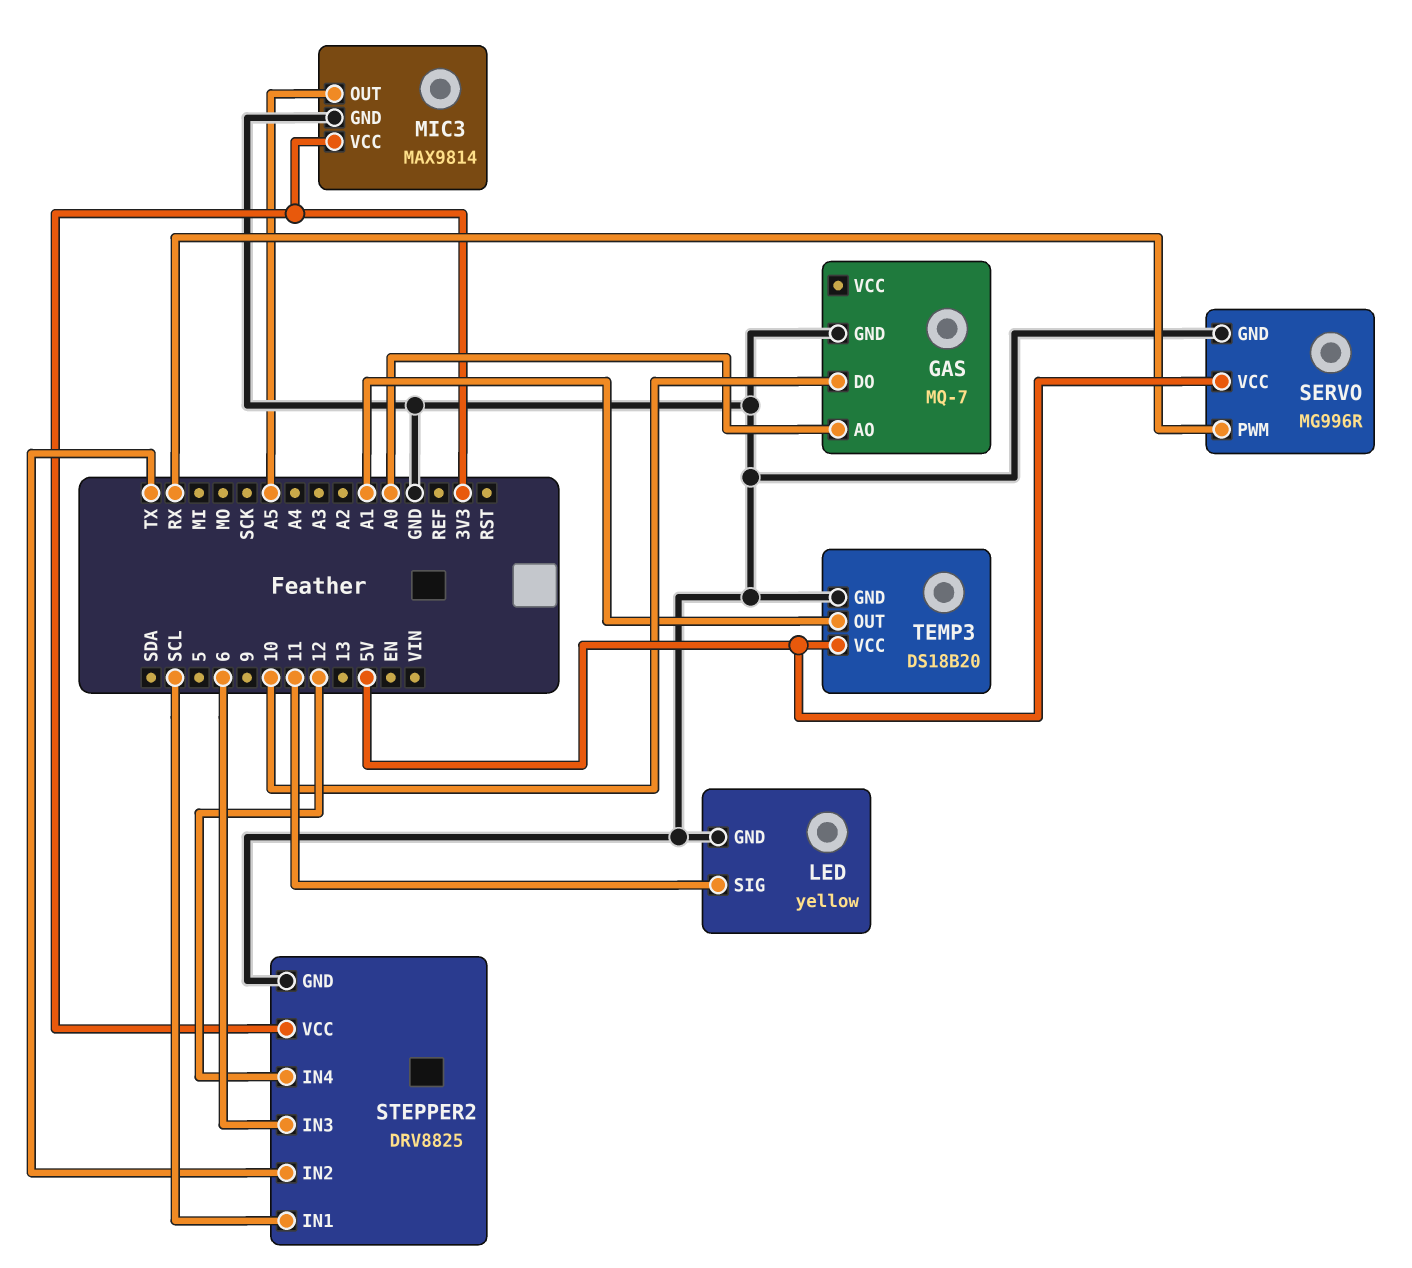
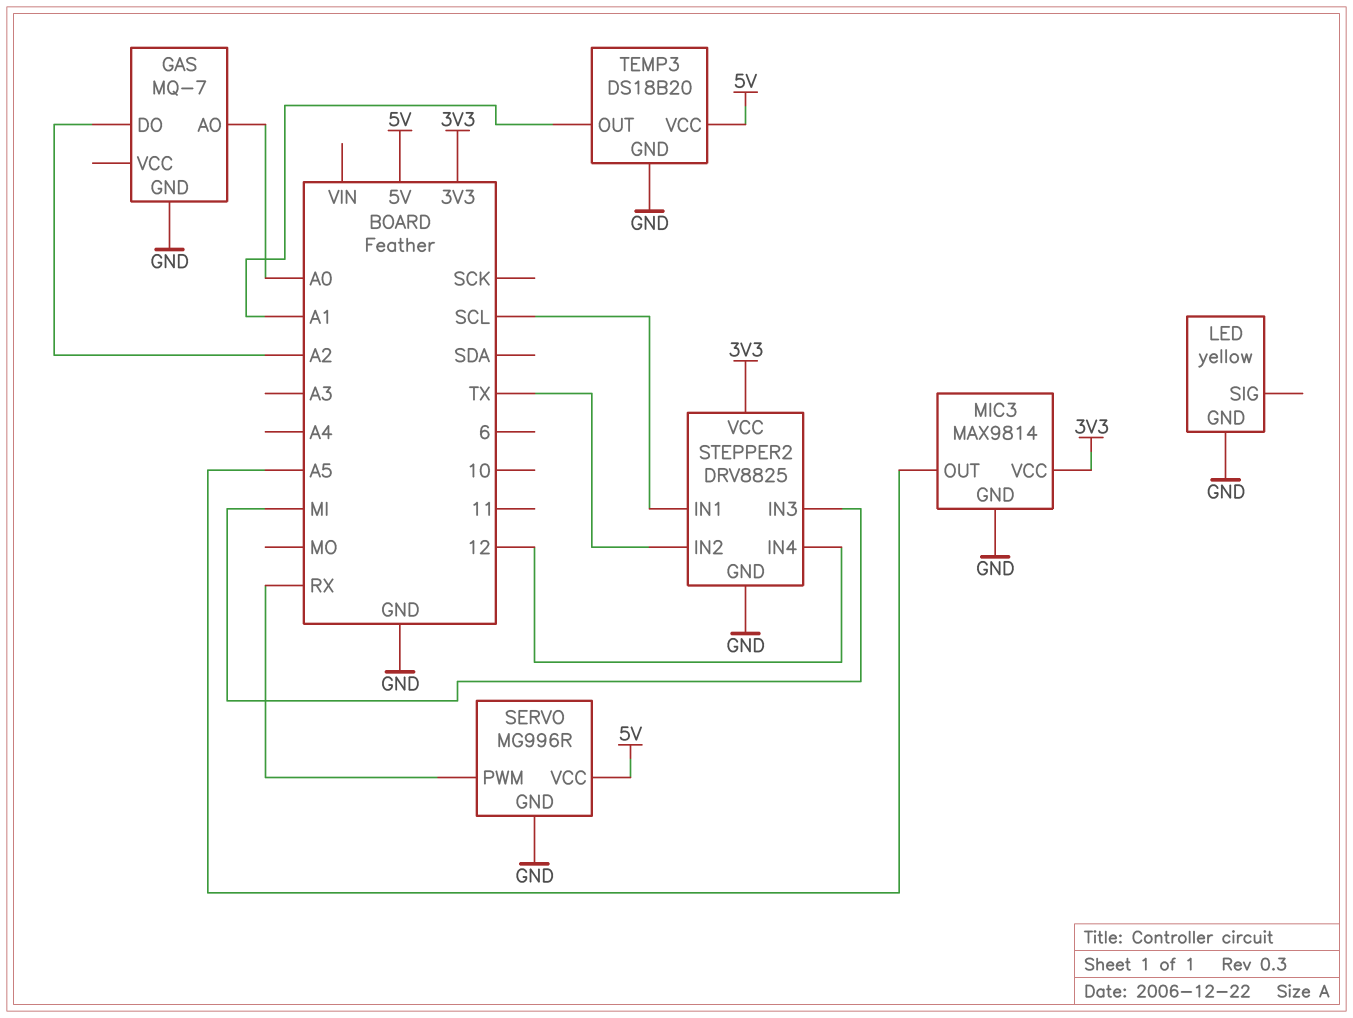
GAS pin DO: 10 -> A2
LED pin SIG: 11 -> none
STEPPER2 pin IN3: 6 -> MI

